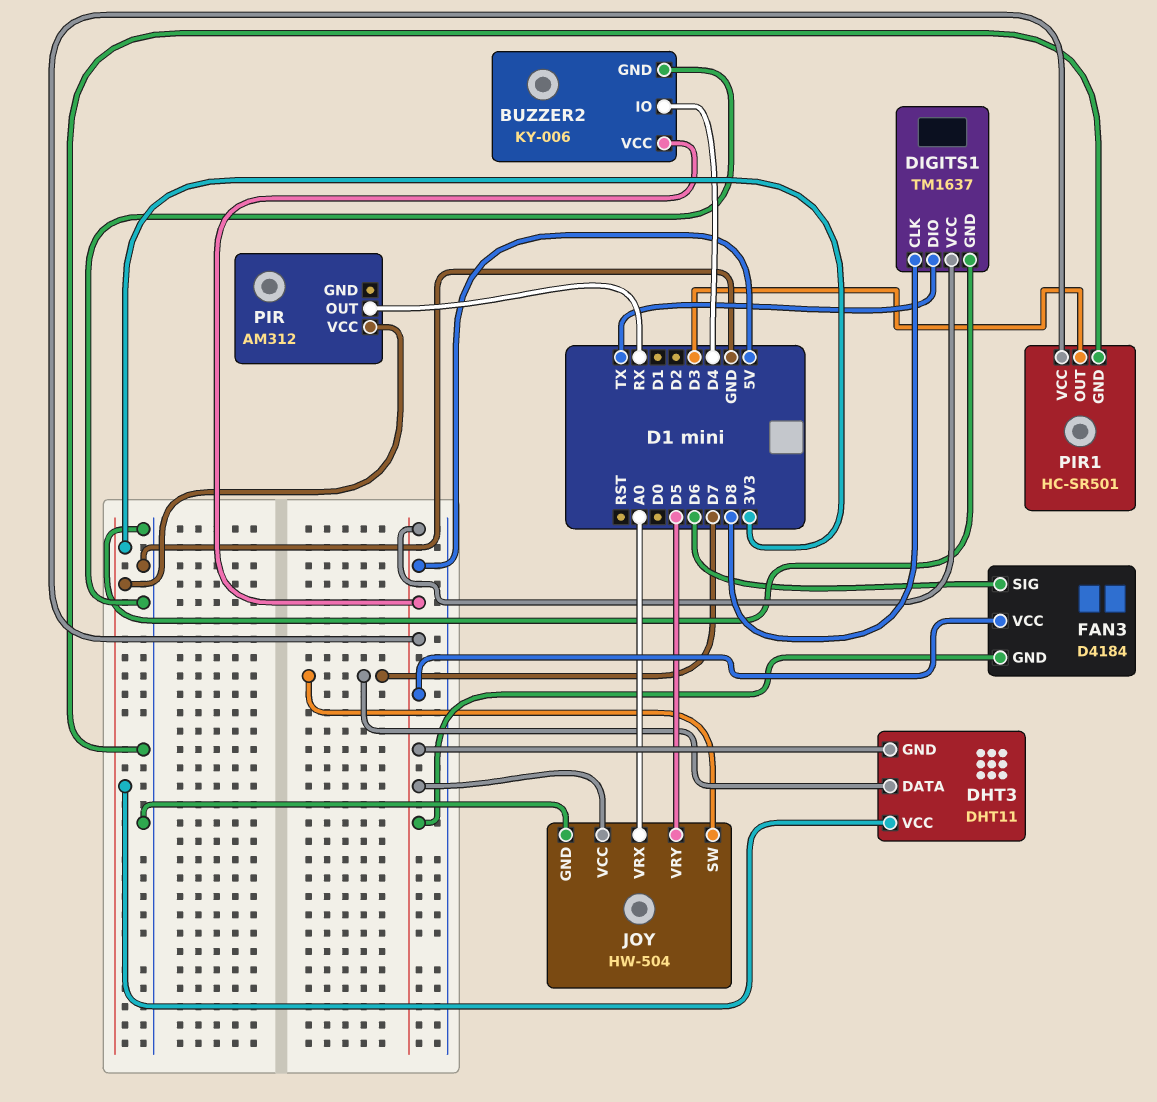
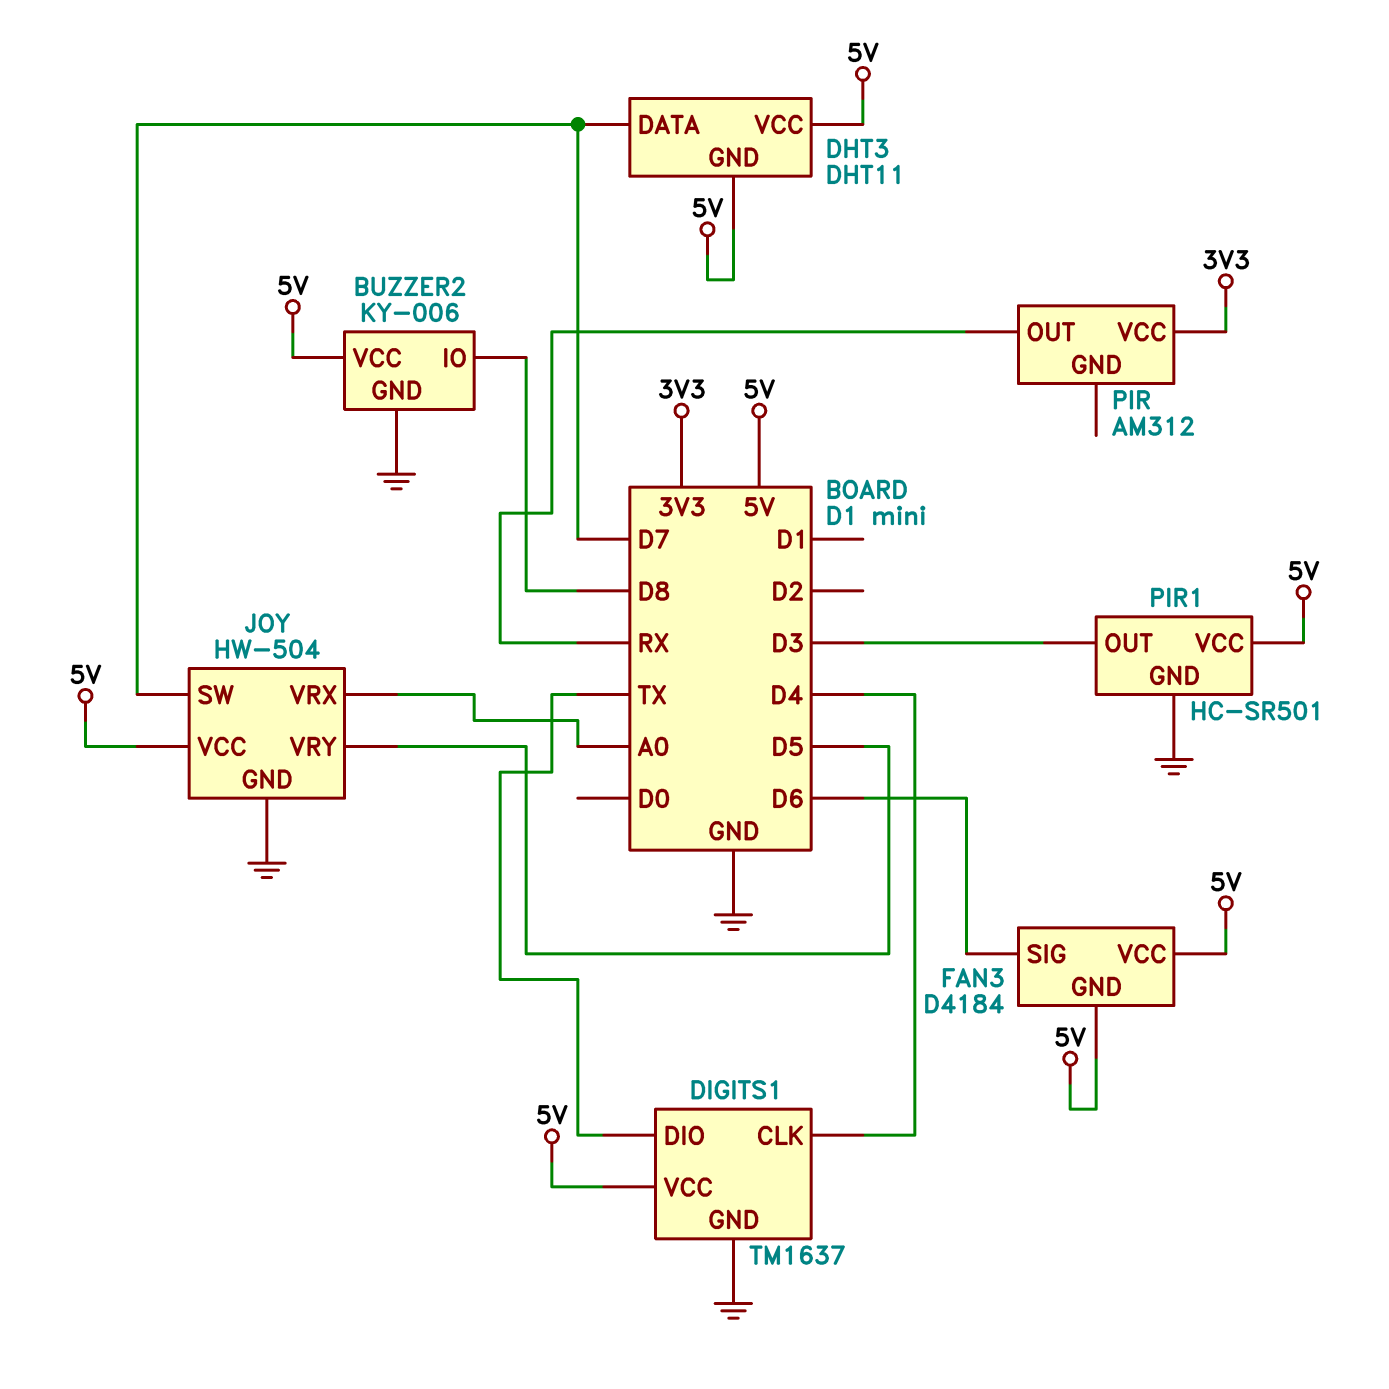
BUZZER2 pin IO: D4 -> D8
DHT3 pin VCC: 3V3 -> 5V
DIGITS1 pin CLK: D8 -> D4

